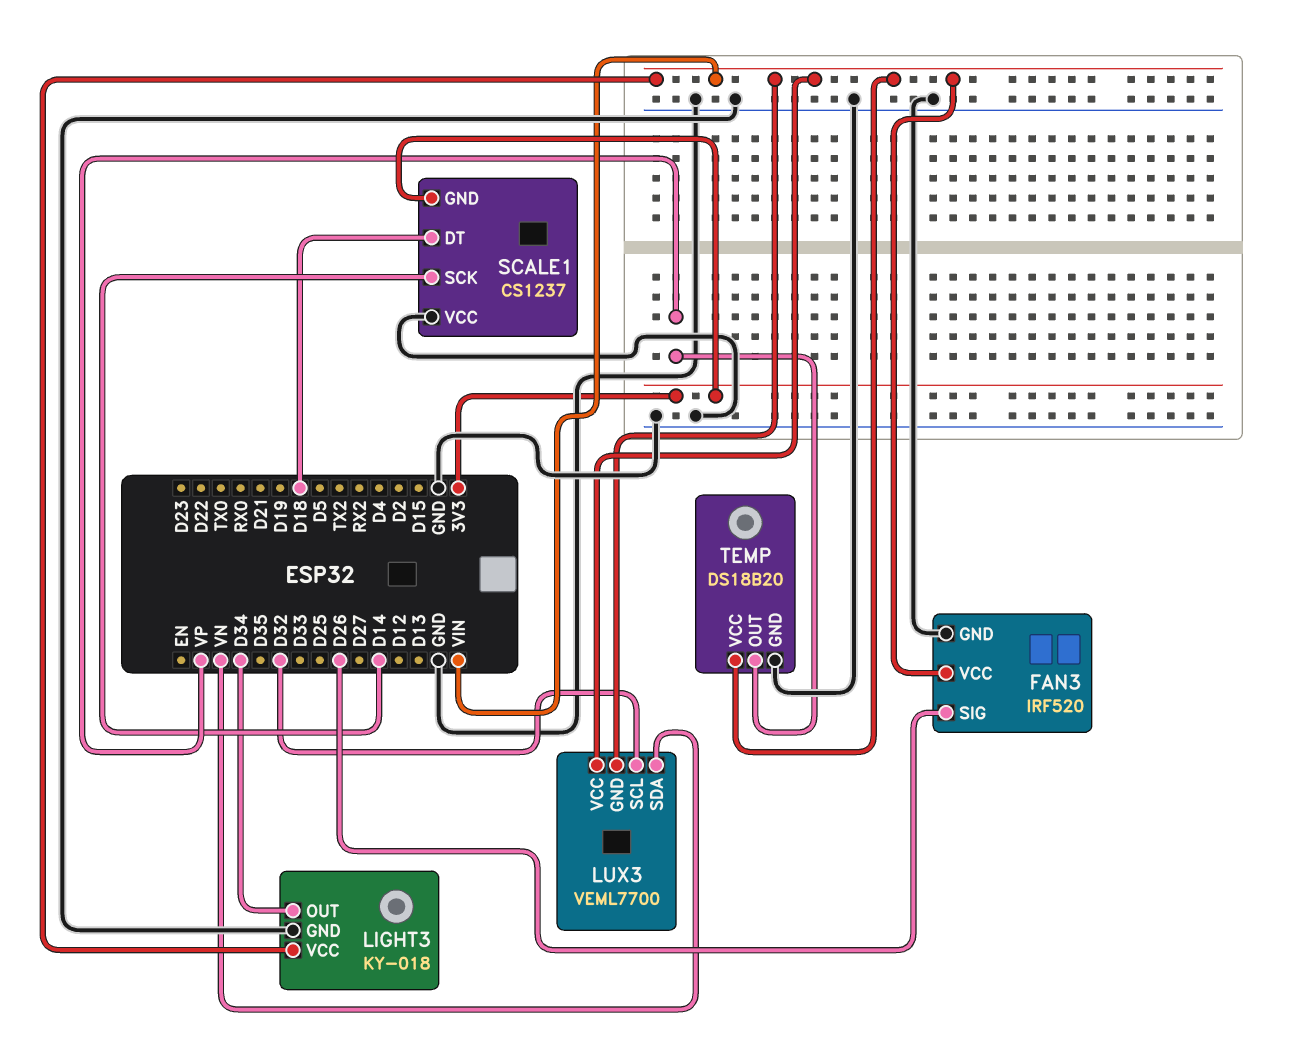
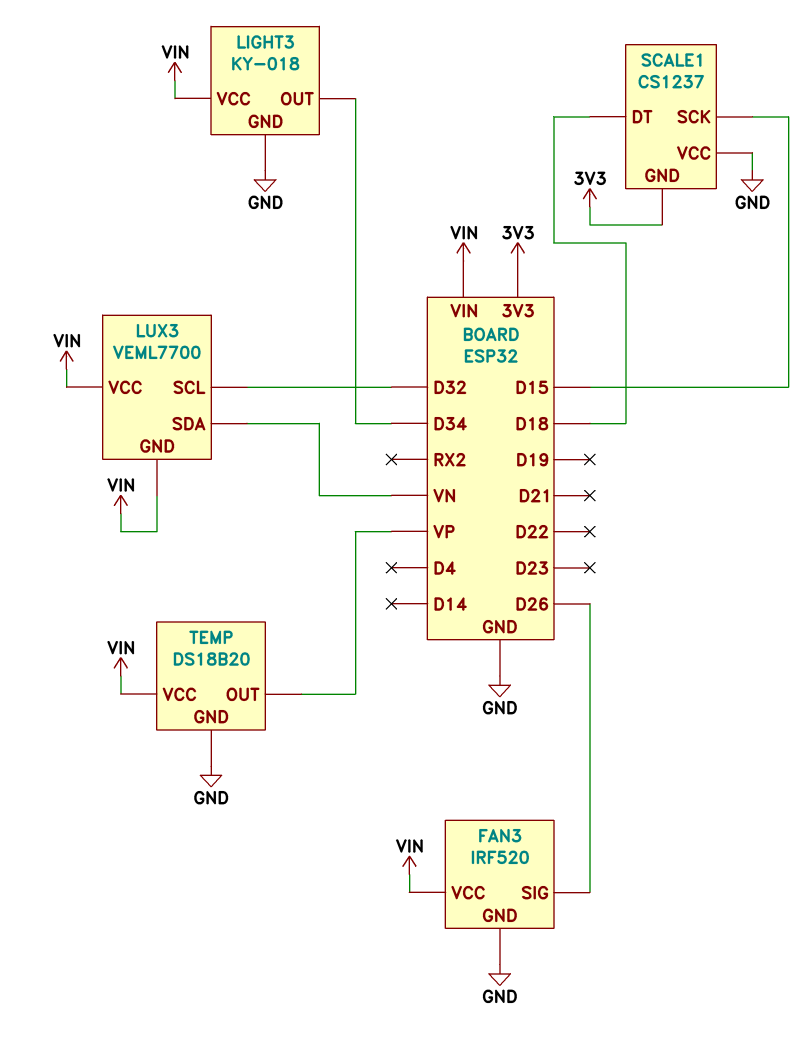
SCALE1 pin SCK: D14 -> D15

